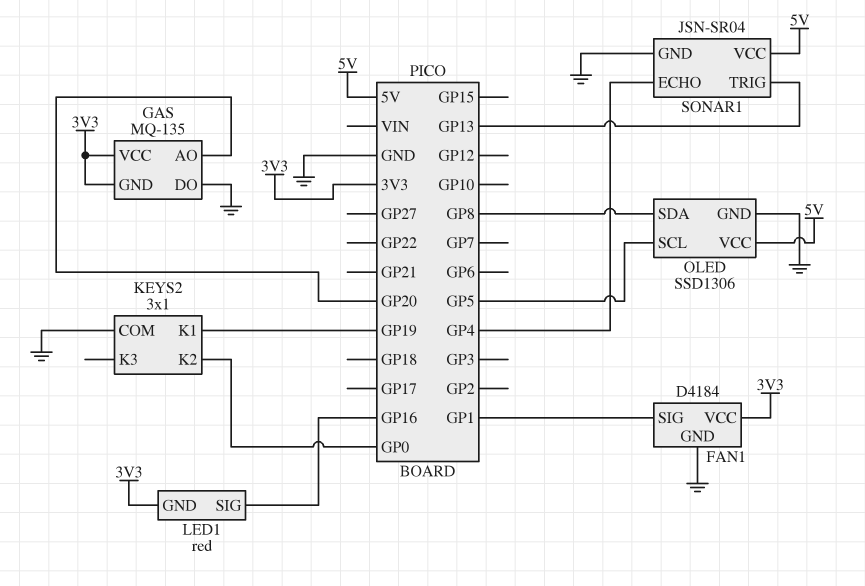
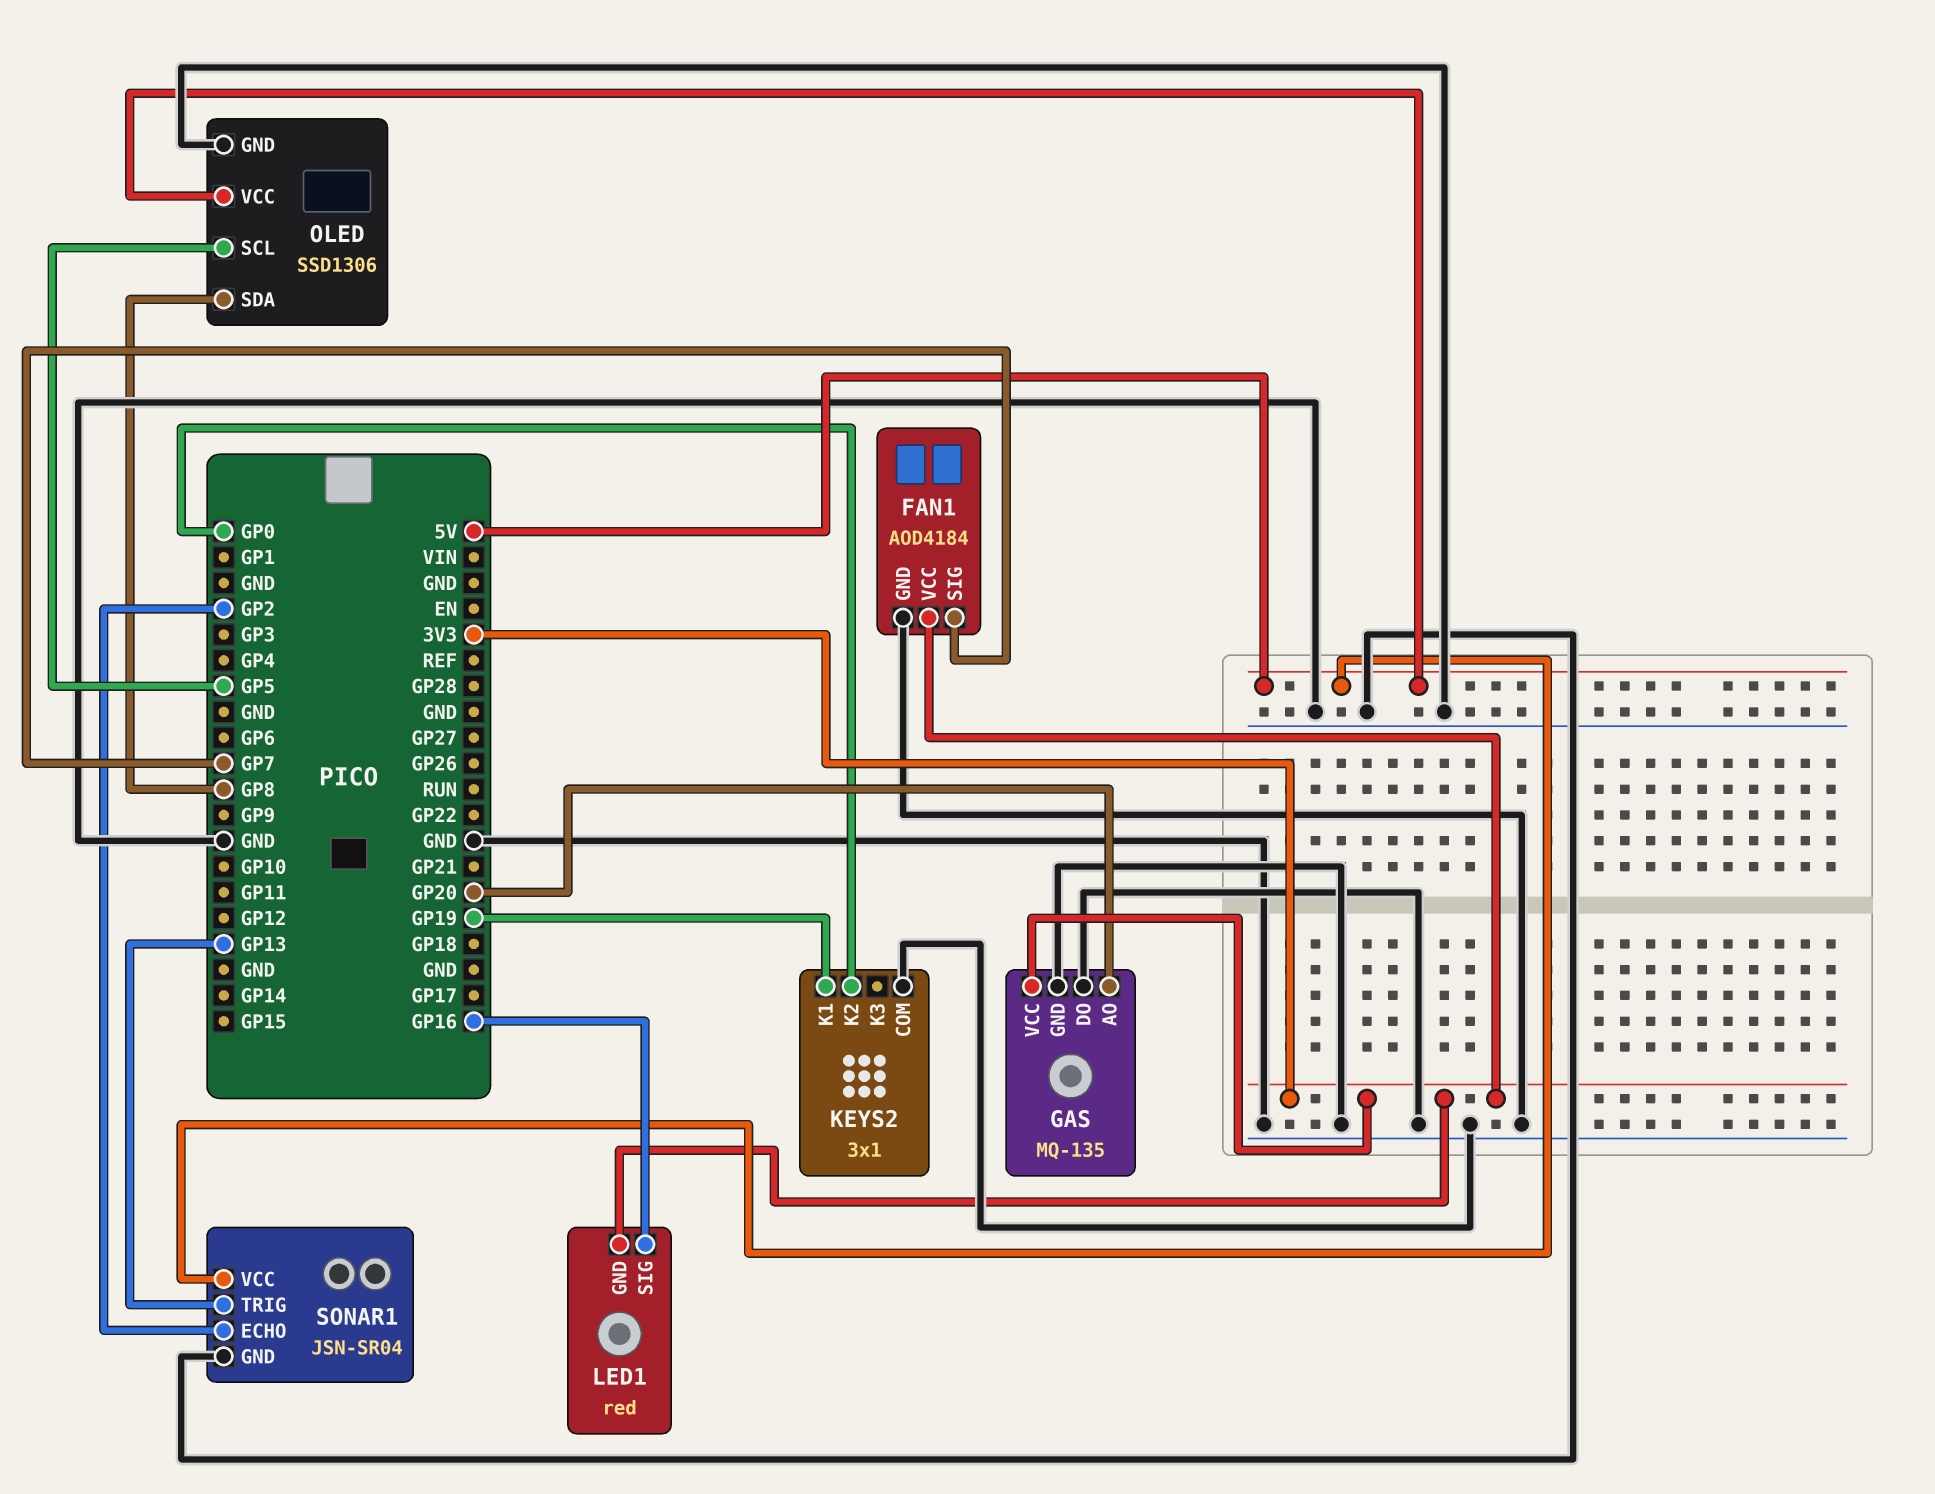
FAN1: D4184 -> AOD4184
FAN1 pin SIG: GP1 -> GP7
GAS pin GND: 3V3 -> GND
SONAR1 pin ECHO: GP4 -> GP2

